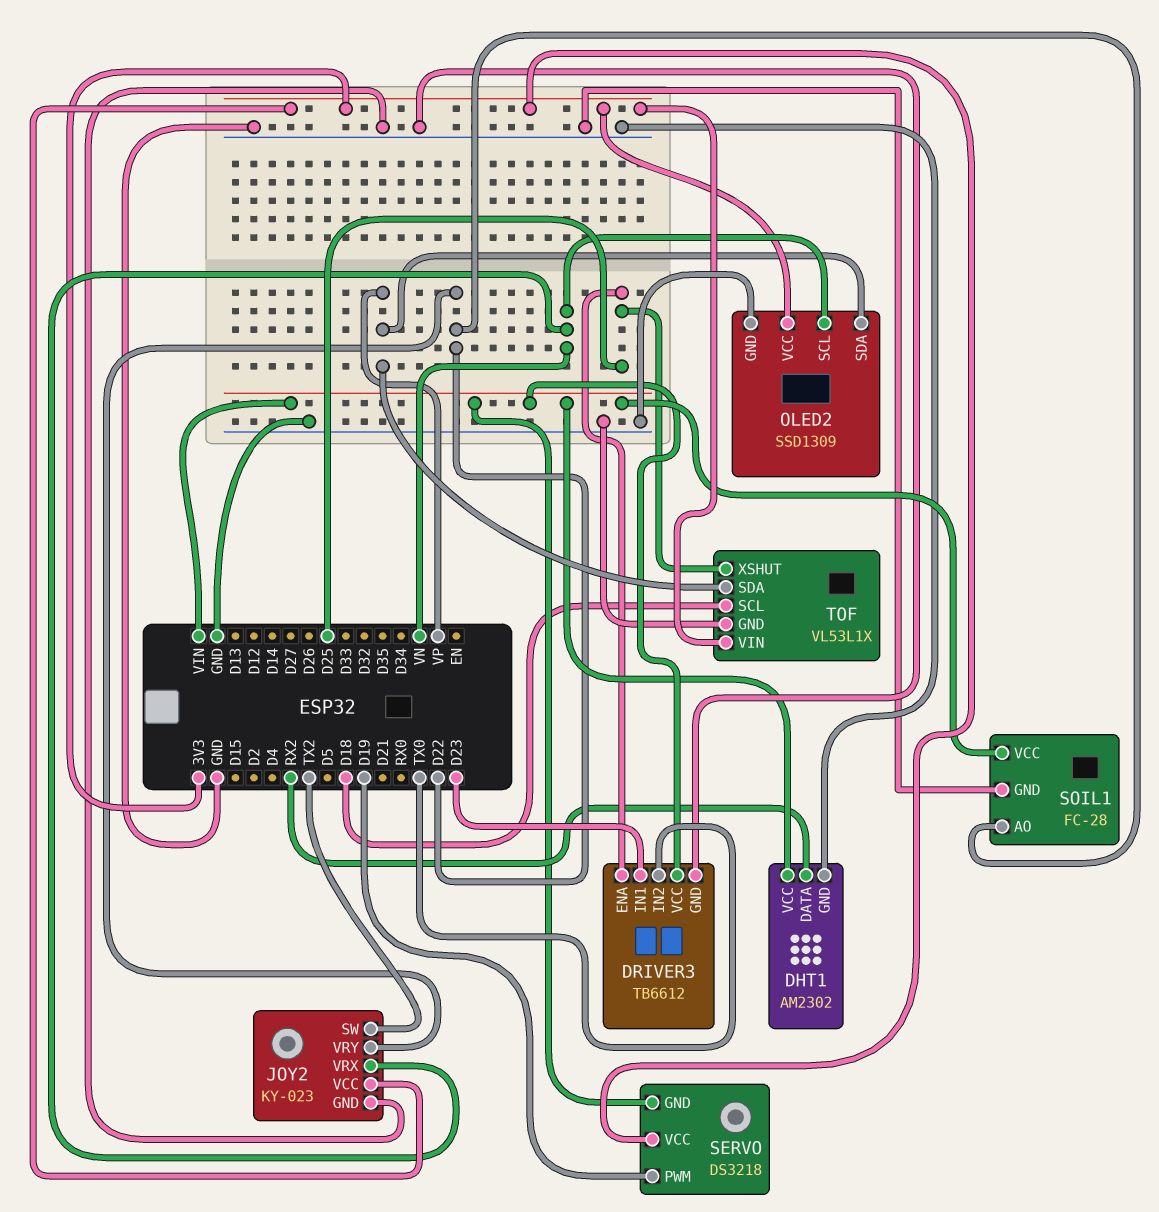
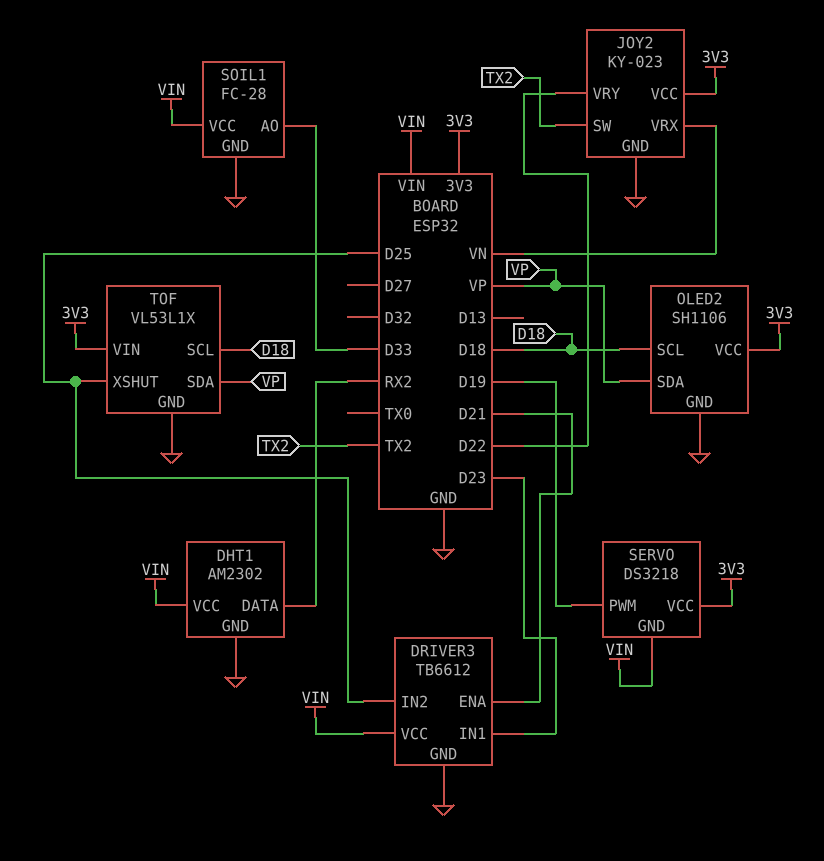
DRIVER3 pin ENA: D25 -> D21
DRIVER3 pin IN2: TX0 -> D25
OLED2: SSD1309 -> SH1106
OLED2 pin SCL: VN -> D18
SOIL1 pin AO: D22 -> D33

